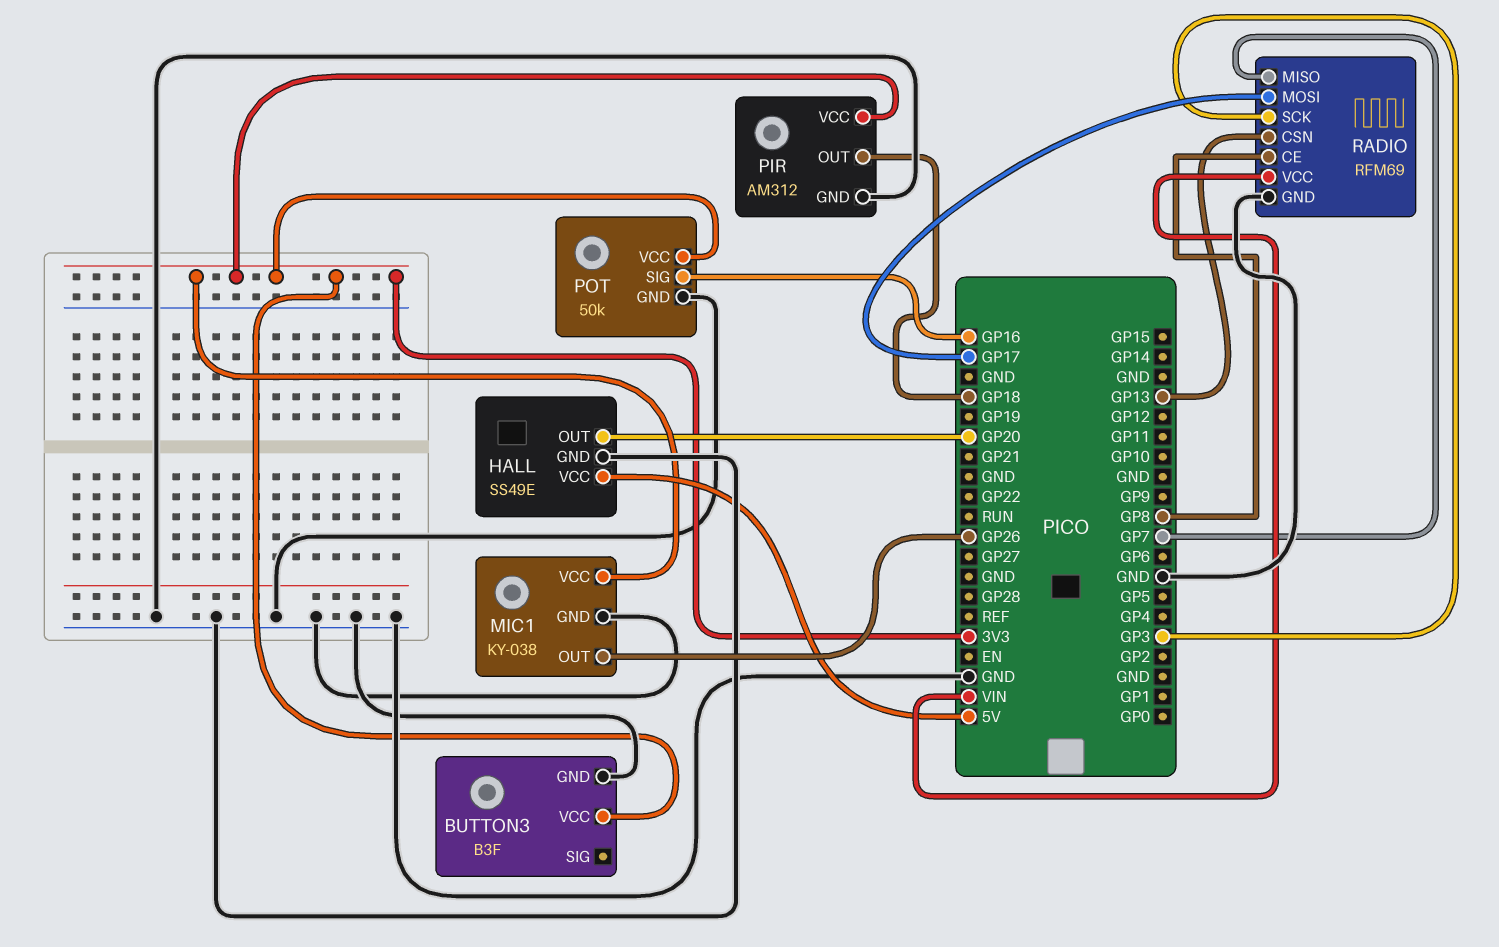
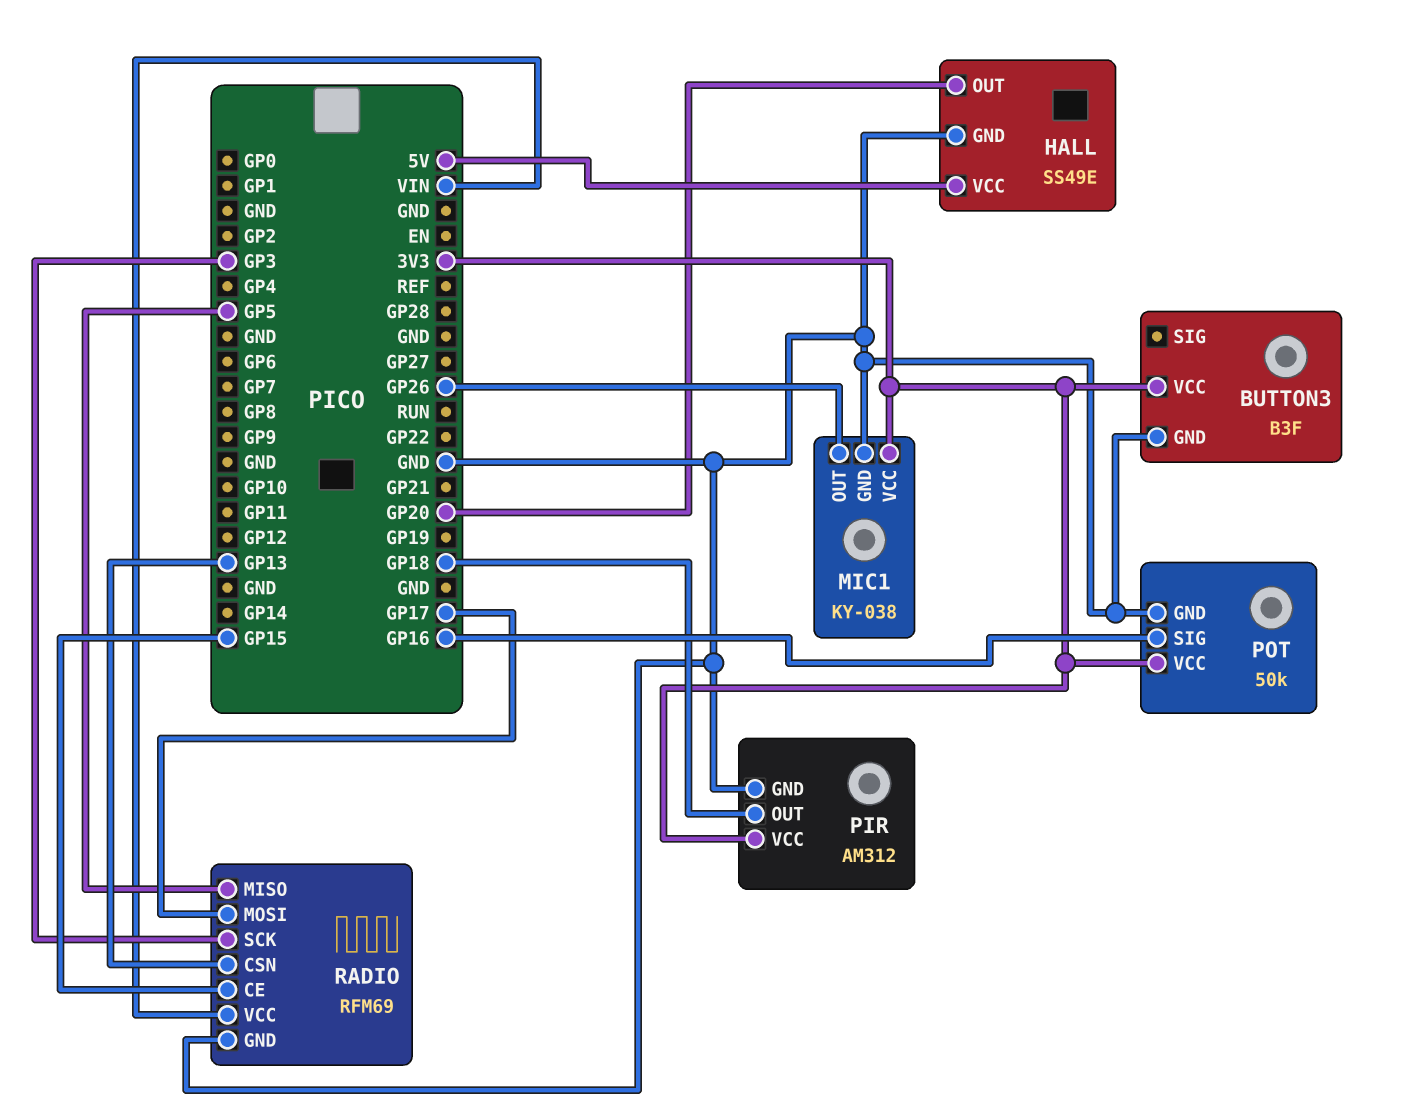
RADIO pin CE: GP8 -> GP15
RADIO pin MISO: GP7 -> GP5

